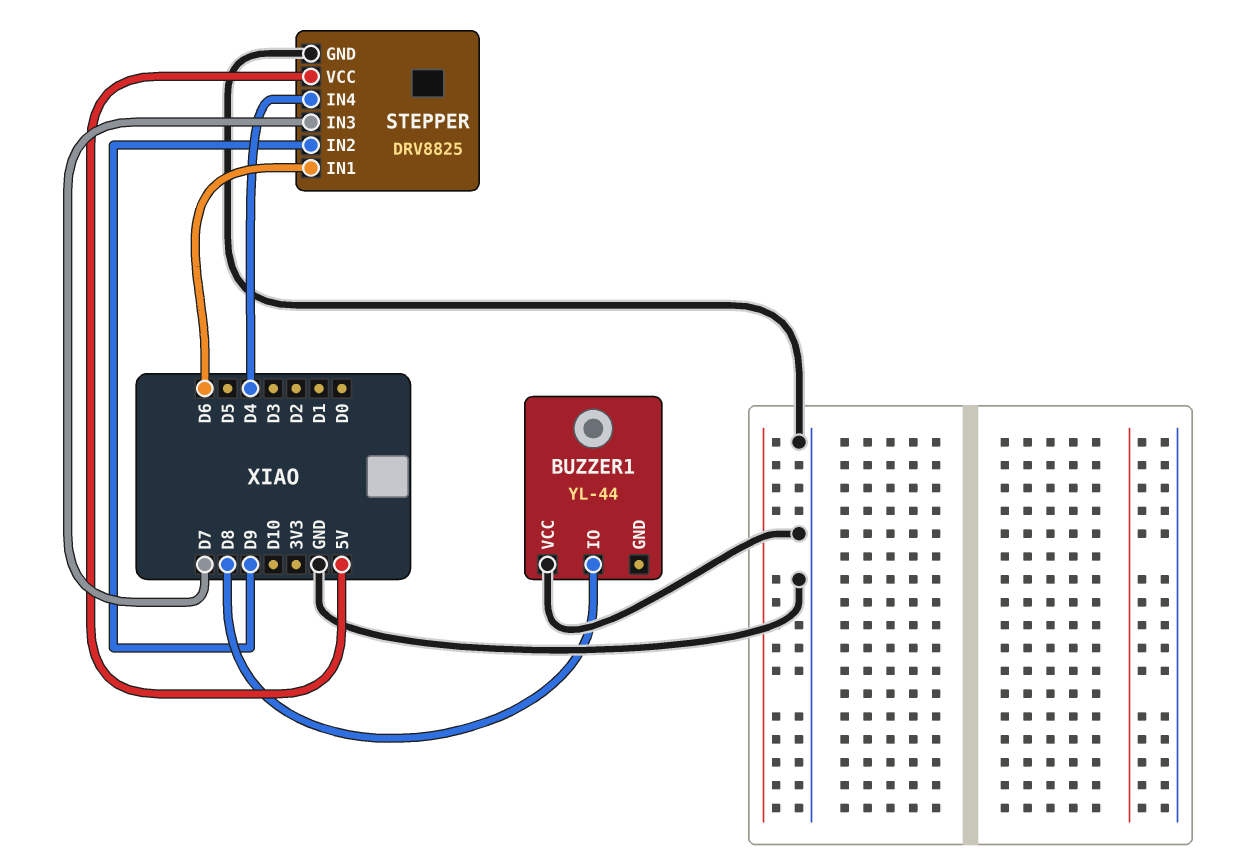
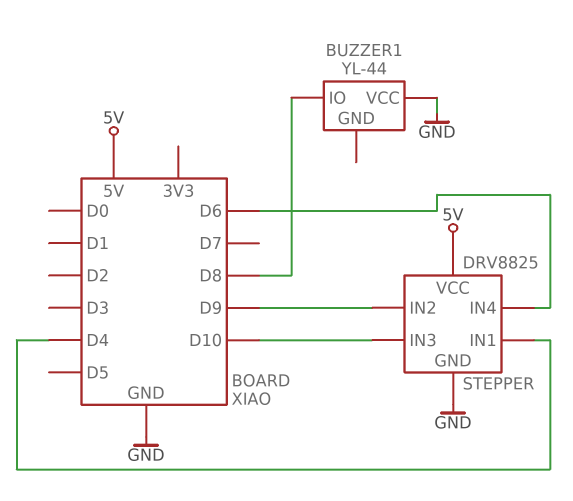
STEPPER pin IN1: D6 -> D4
STEPPER pin IN3: D7 -> D10
STEPPER pin IN4: D4 -> D6

